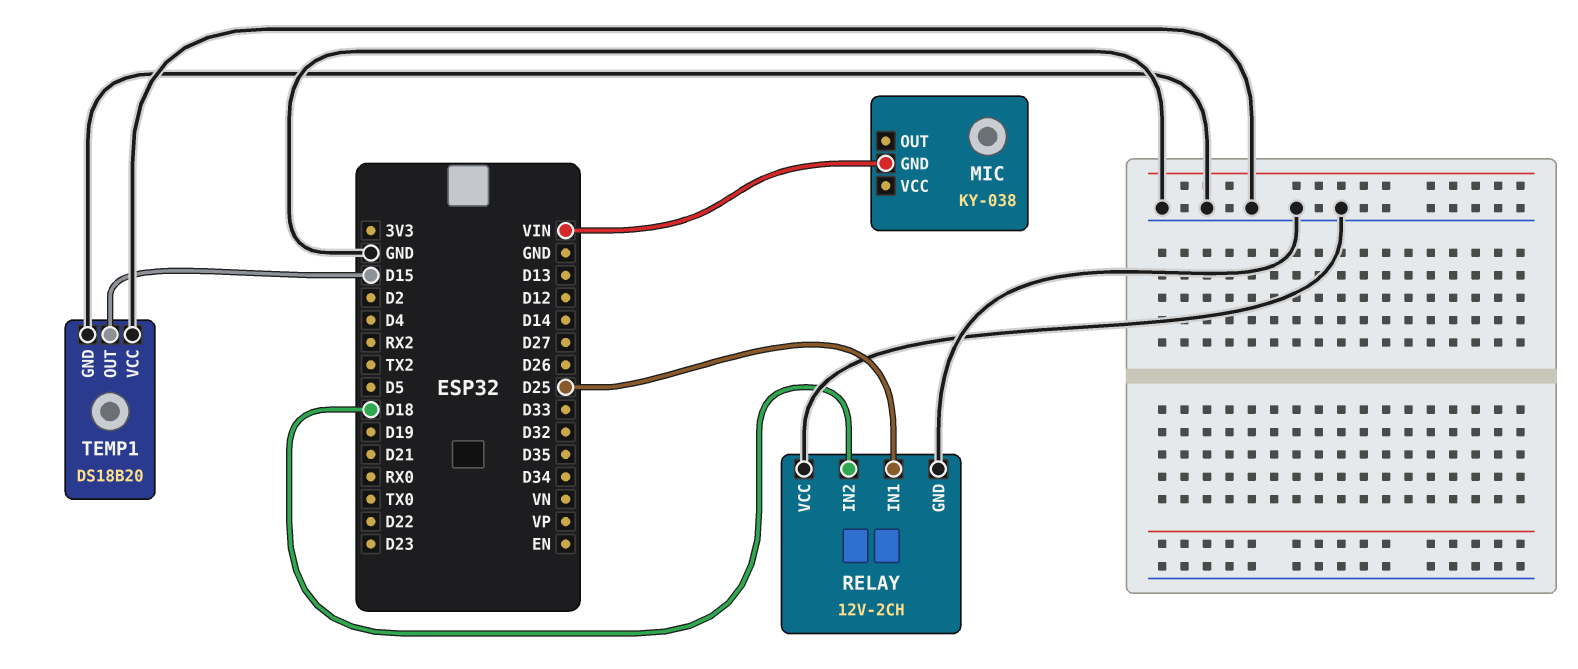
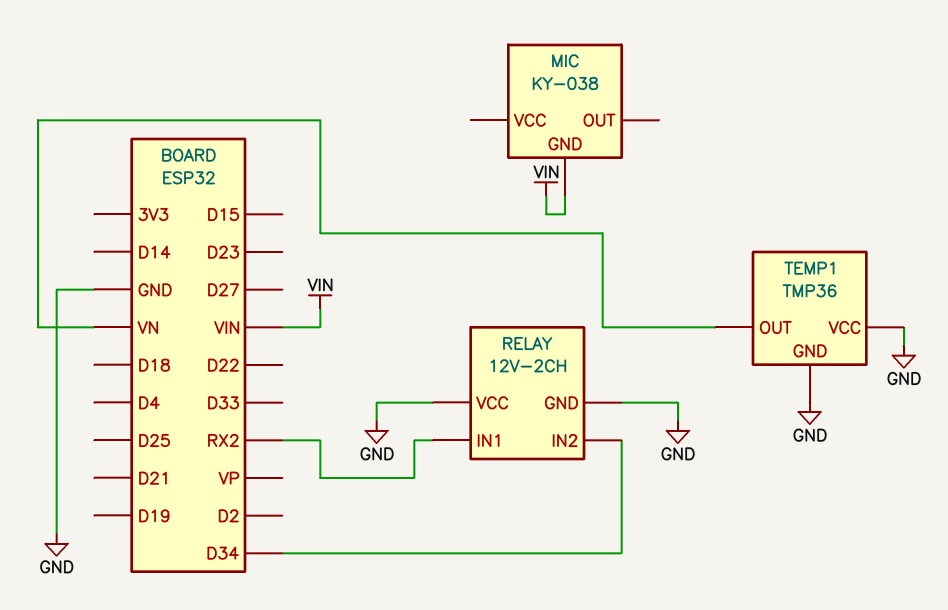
RELAY pin IN1: D25 -> RX2
RELAY pin IN2: D18 -> D34
TEMP1: DS18B20 -> TMP36
TEMP1 pin OUT: D15 -> VN

